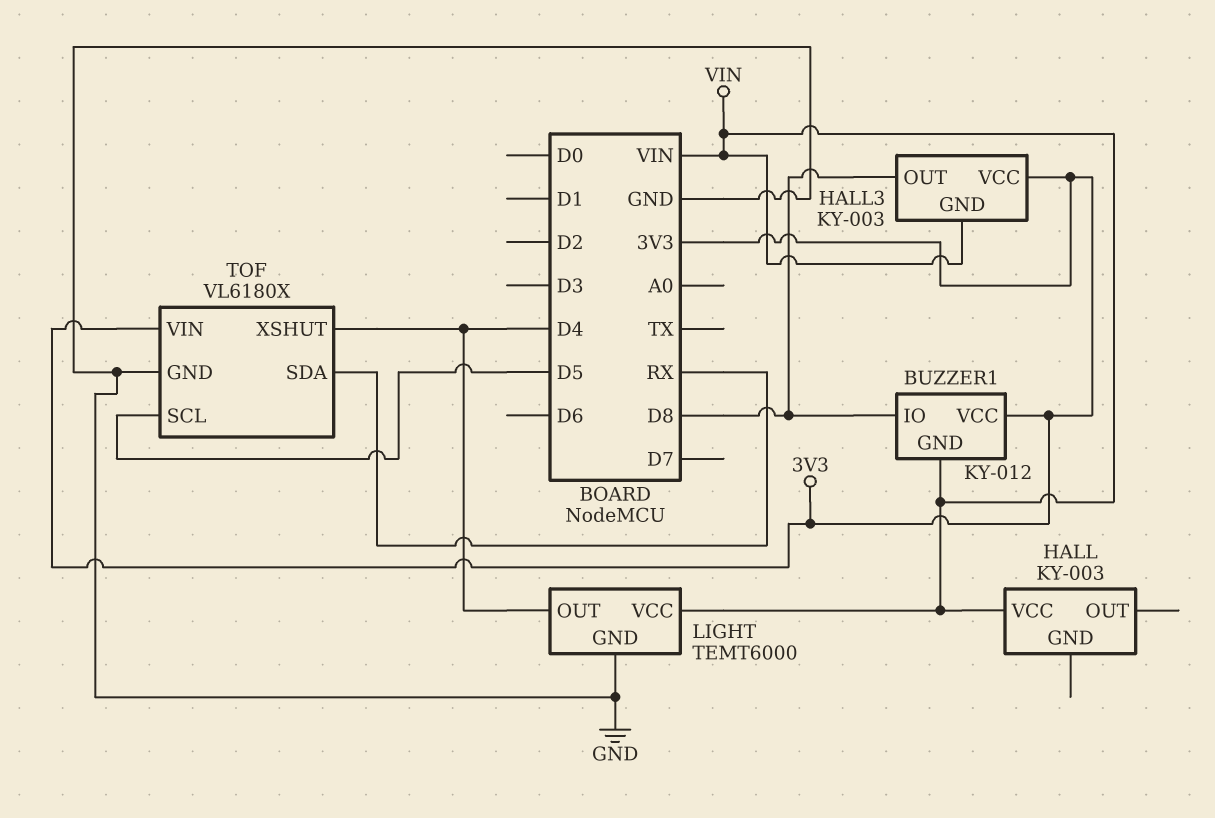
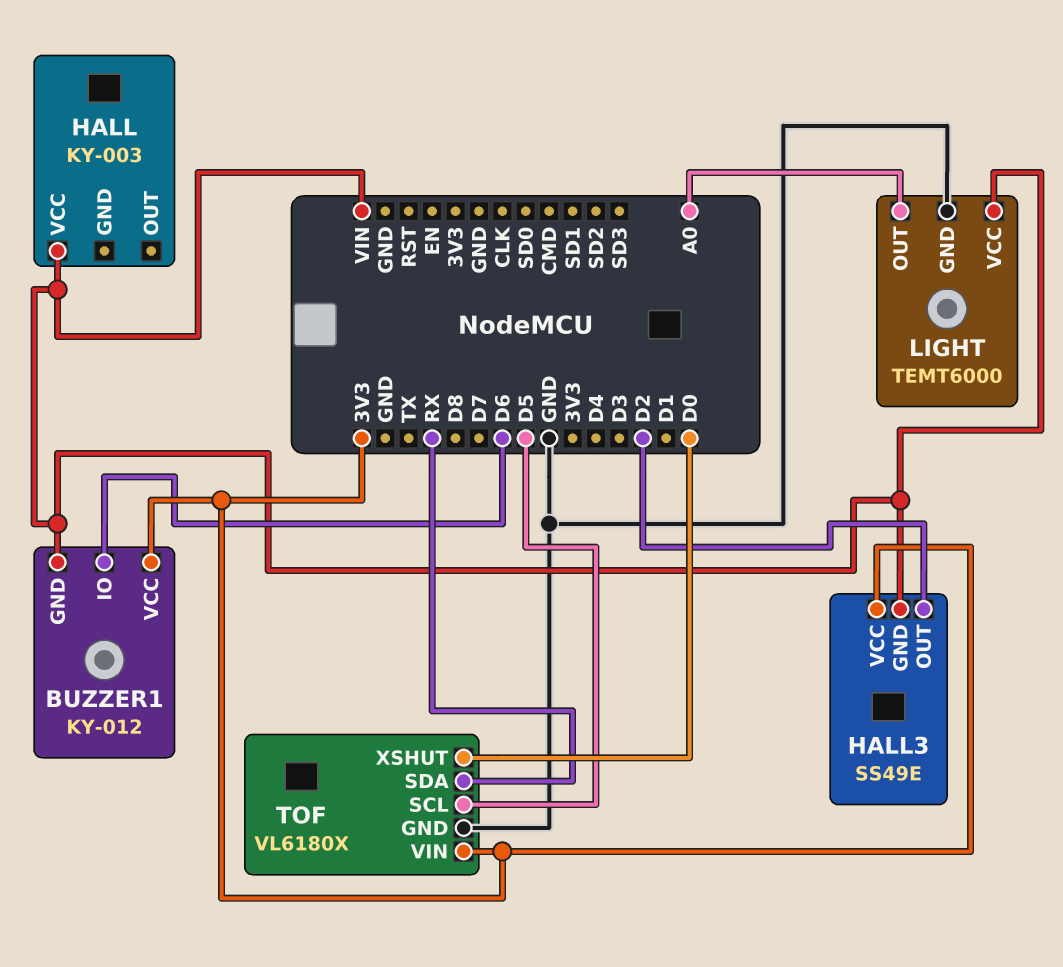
BUZZER1 pin IO: D8 -> D6
HALL3: KY-003 -> SS49E
HALL3 pin OUT: D8 -> D2
LIGHT pin OUT: D4 -> A0
TOF pin XSHUT: D4 -> D0

